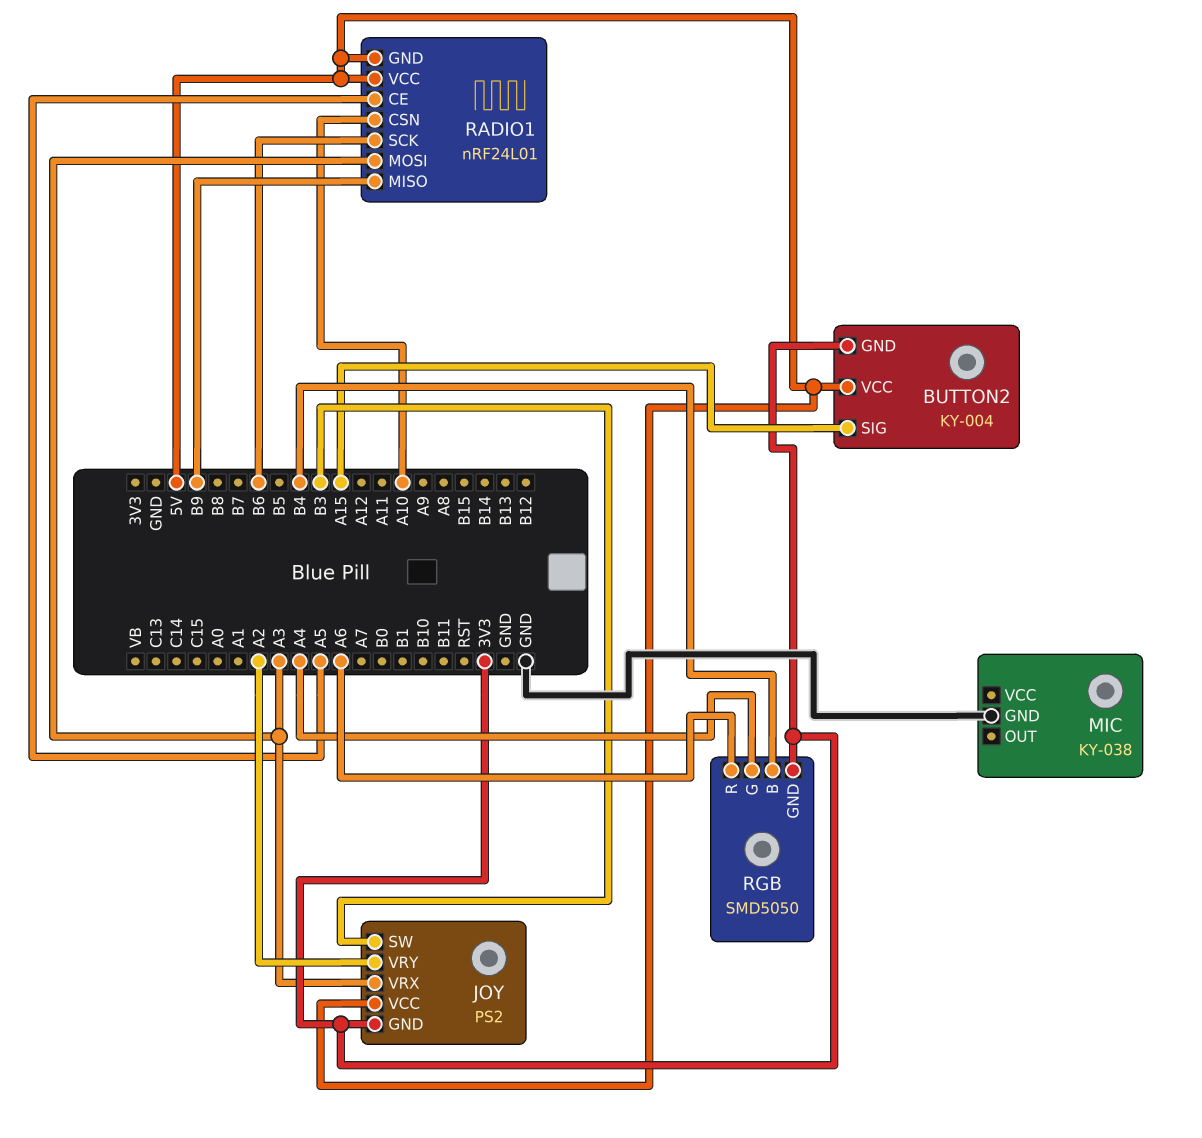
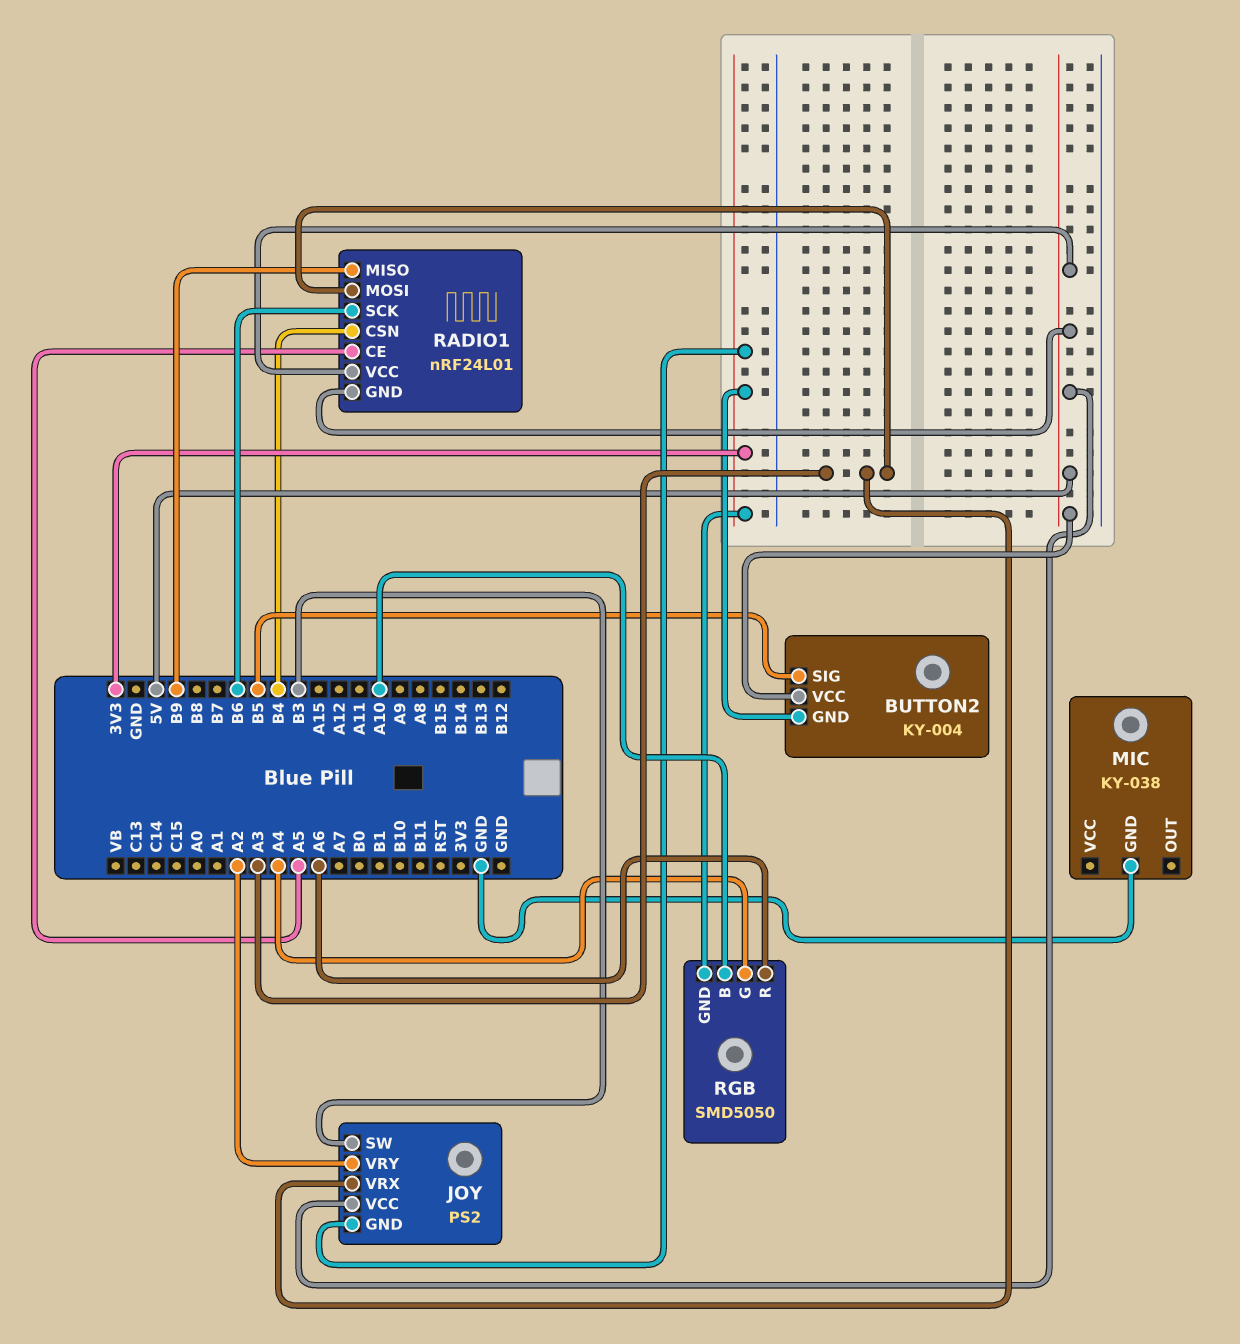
BUTTON2 pin SIG: A15 -> B5
RADIO1 pin CSN: A10 -> B4
RGB pin B: B4 -> A10

